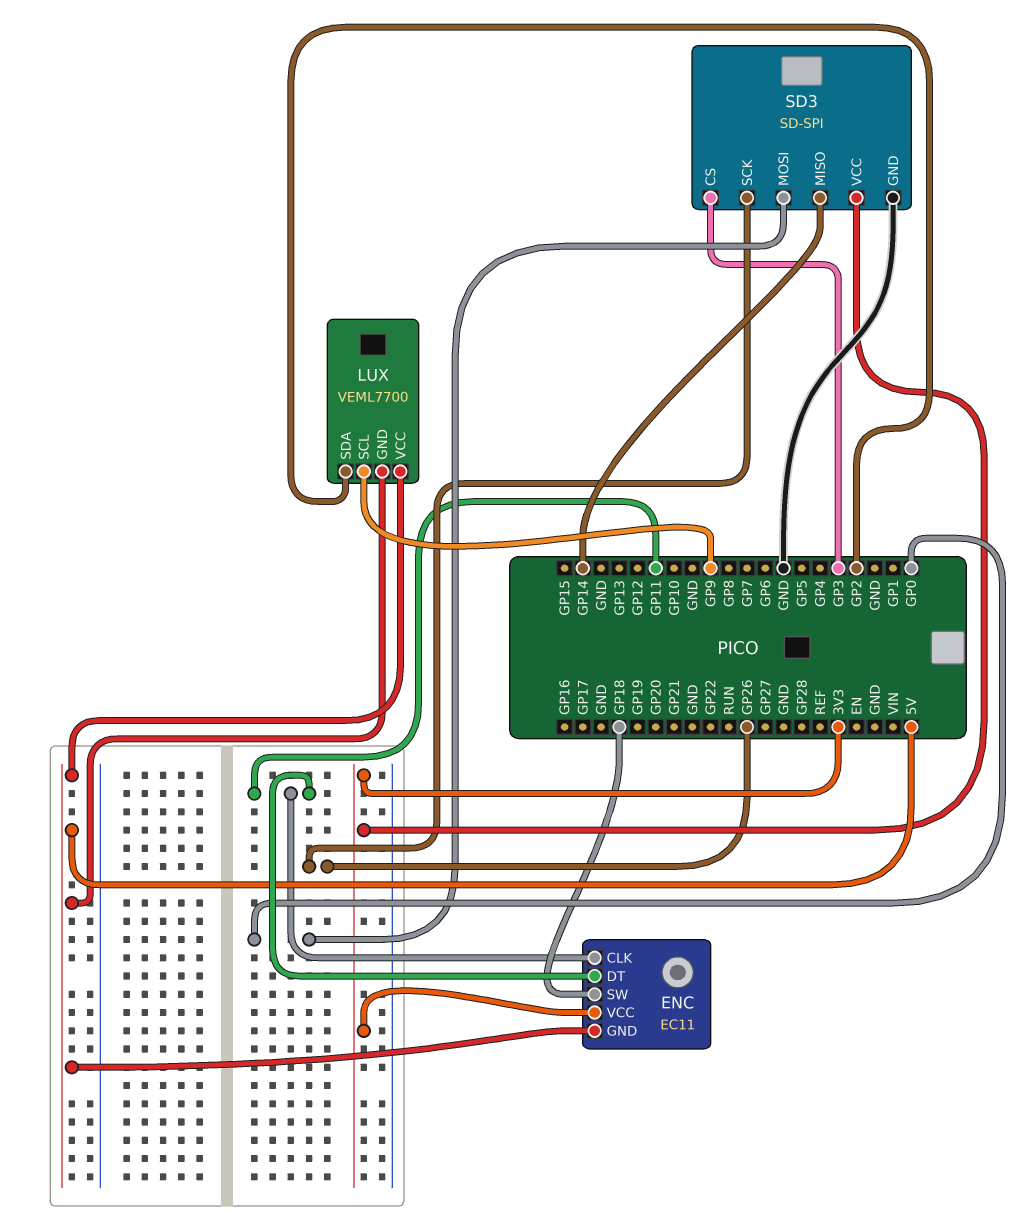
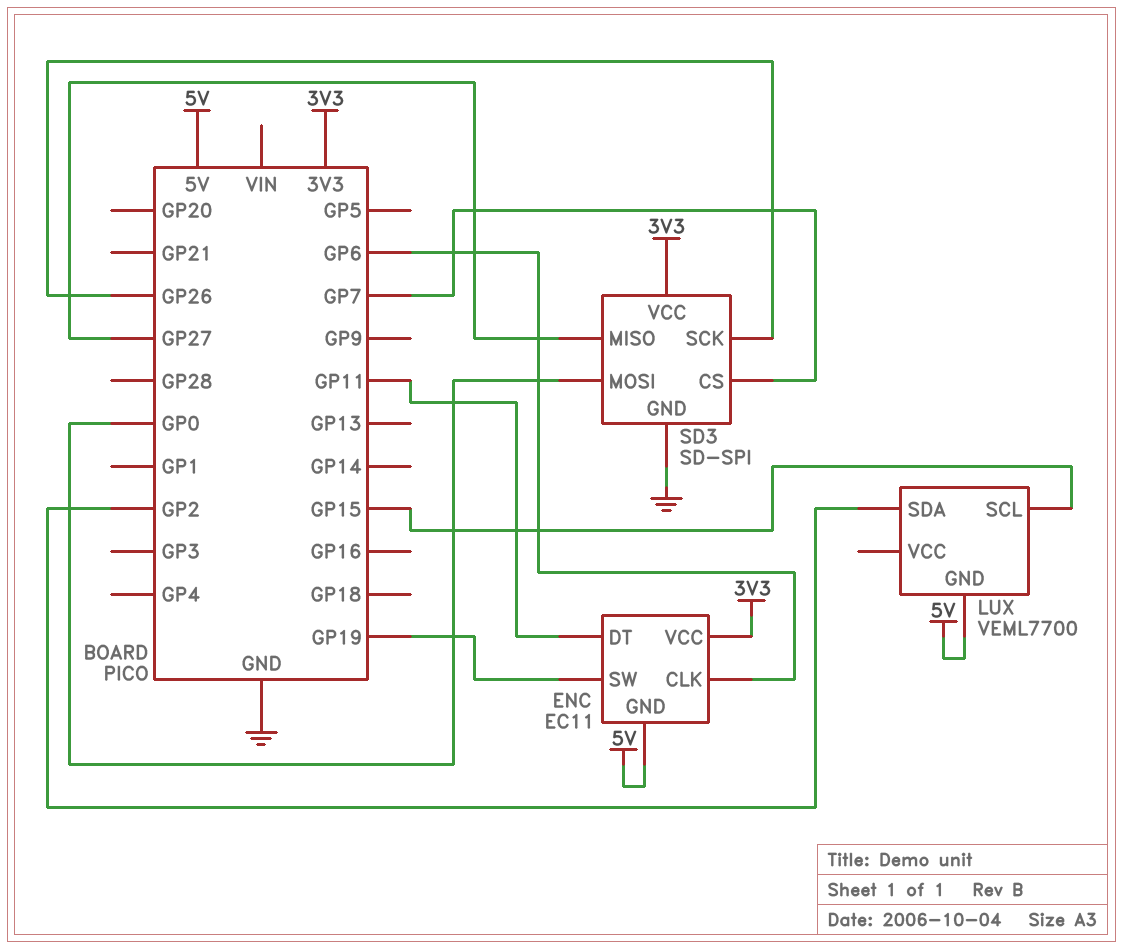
ENC pin CLK: GP11 -> GP6
ENC pin SW: GP18 -> GP19
LUX pin SCL: GP9 -> GP15
LUX pin VCC: 5V -> none
SD3 pin CS: GP3 -> GP7
SD3 pin MISO: GP14 -> GP27

